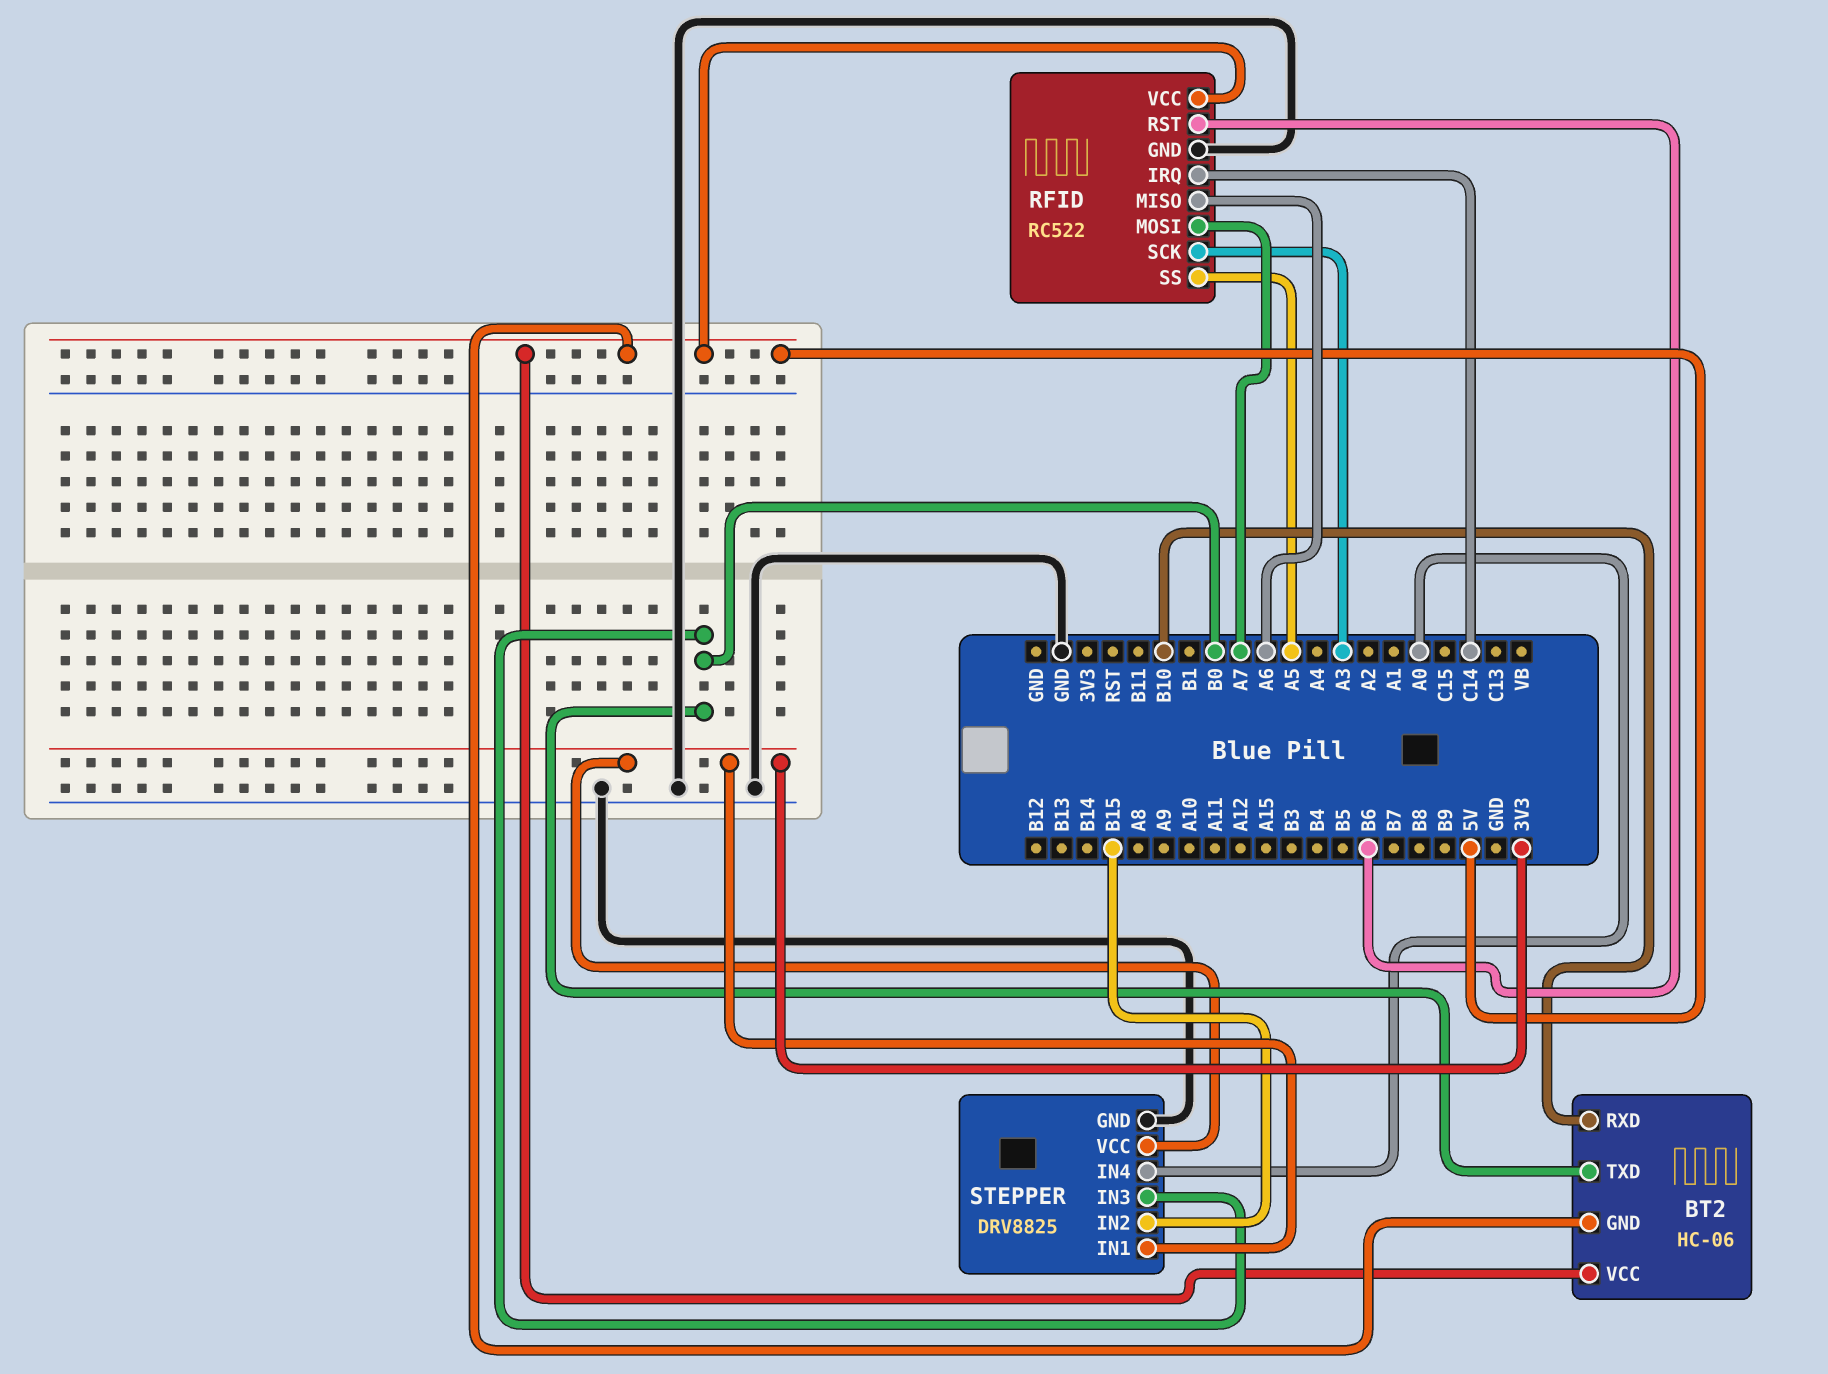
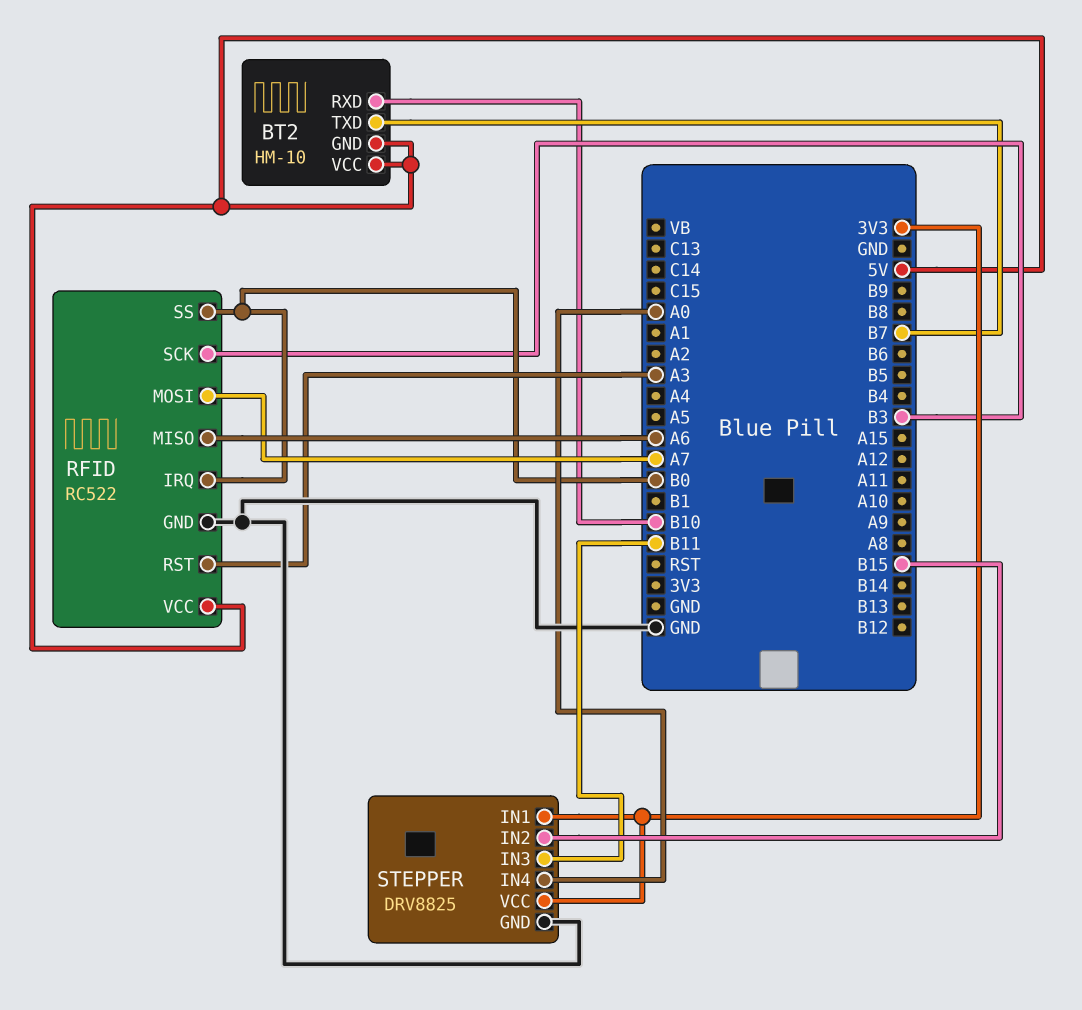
BT2: HC-06 -> HM-10
BT2 pin TXD: B0 -> B7
RFID pin IRQ: C14 -> B0
RFID pin RST: B6 -> A3
RFID pin SCK: A3 -> B3
RFID pin SS: A5 -> B0
STEPPER pin IN3: B0 -> B11

